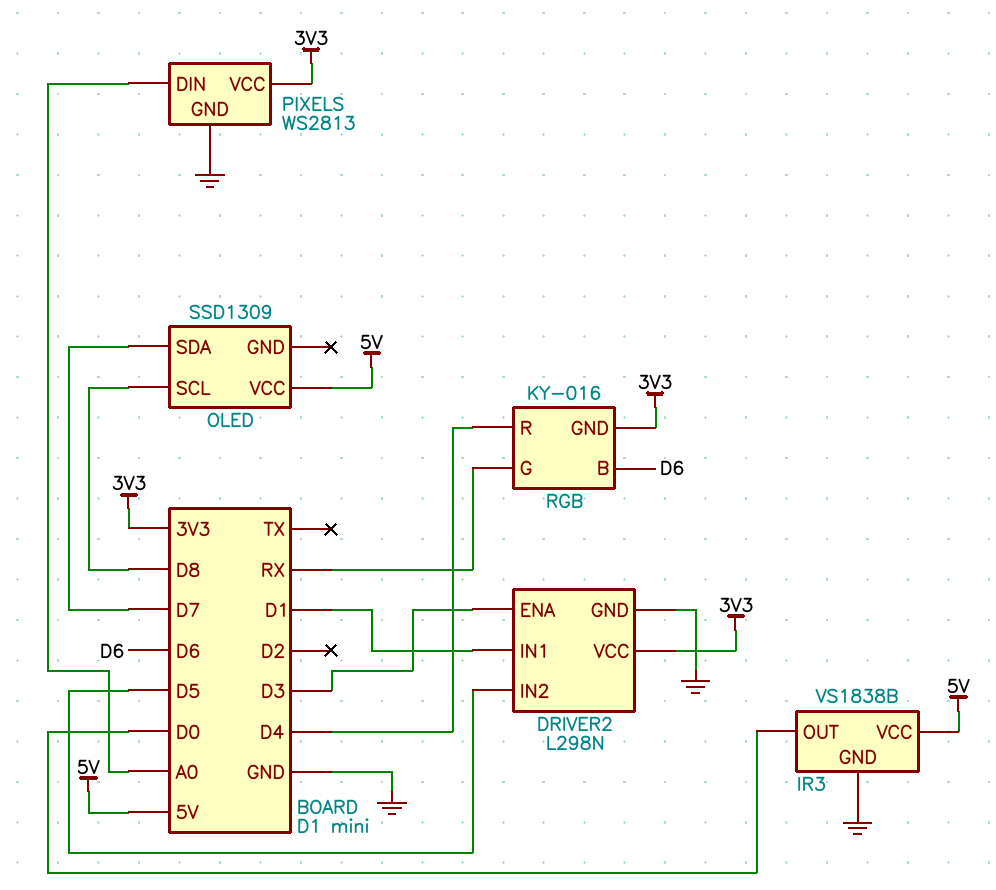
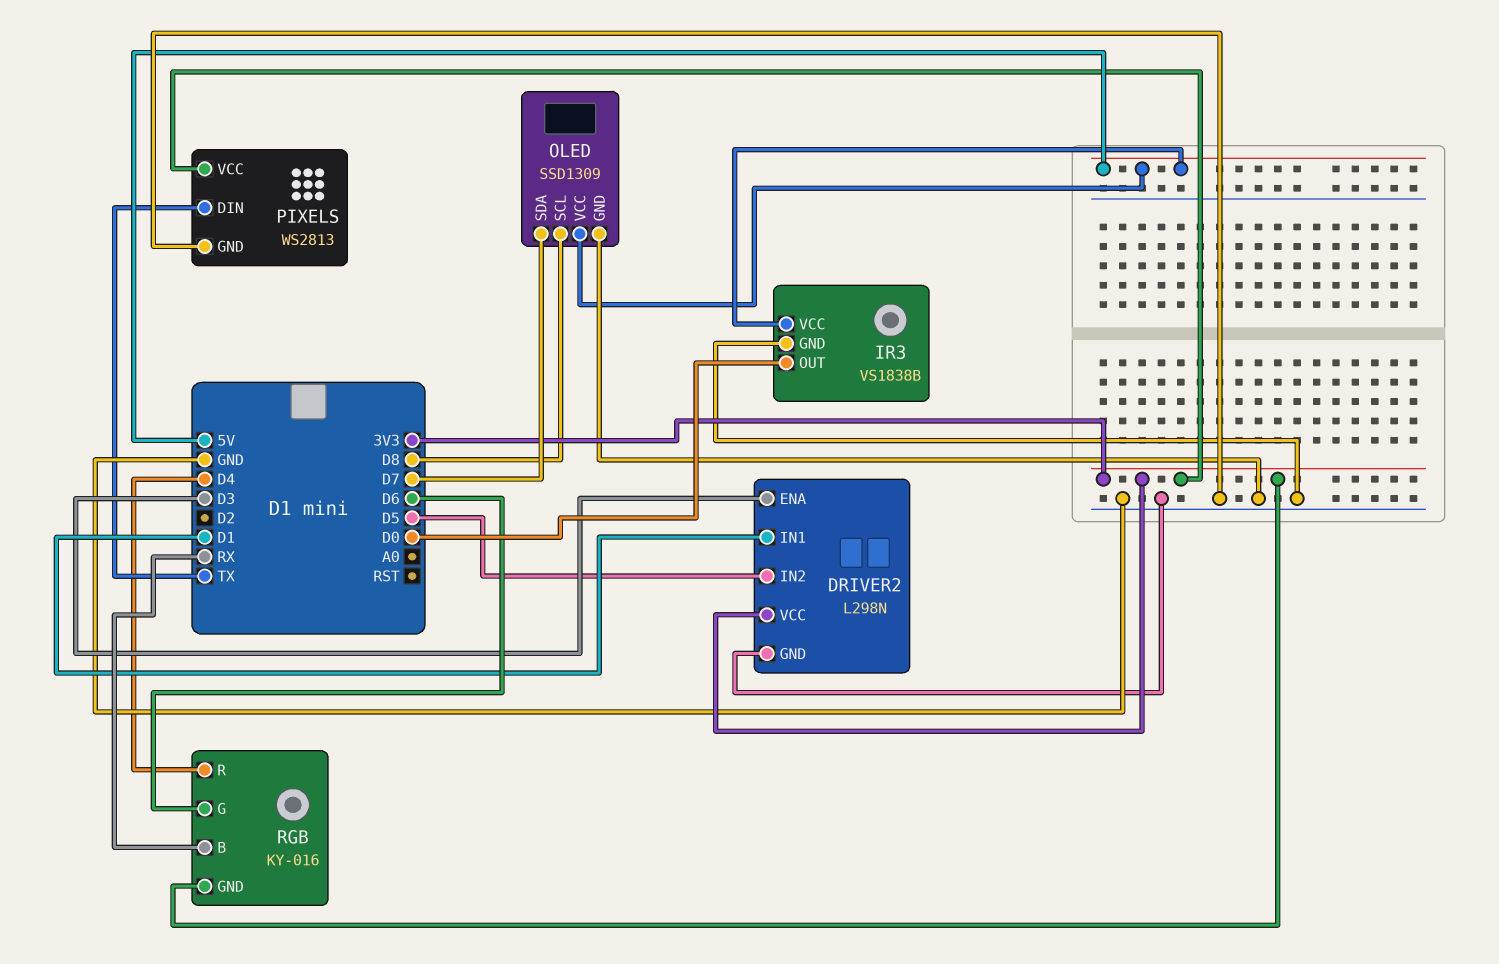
OLED pin GND: none -> GND
PIXELS pin DIN: A0 -> TX
RGB pin B: D6 -> RX
RGB pin G: RX -> D6

